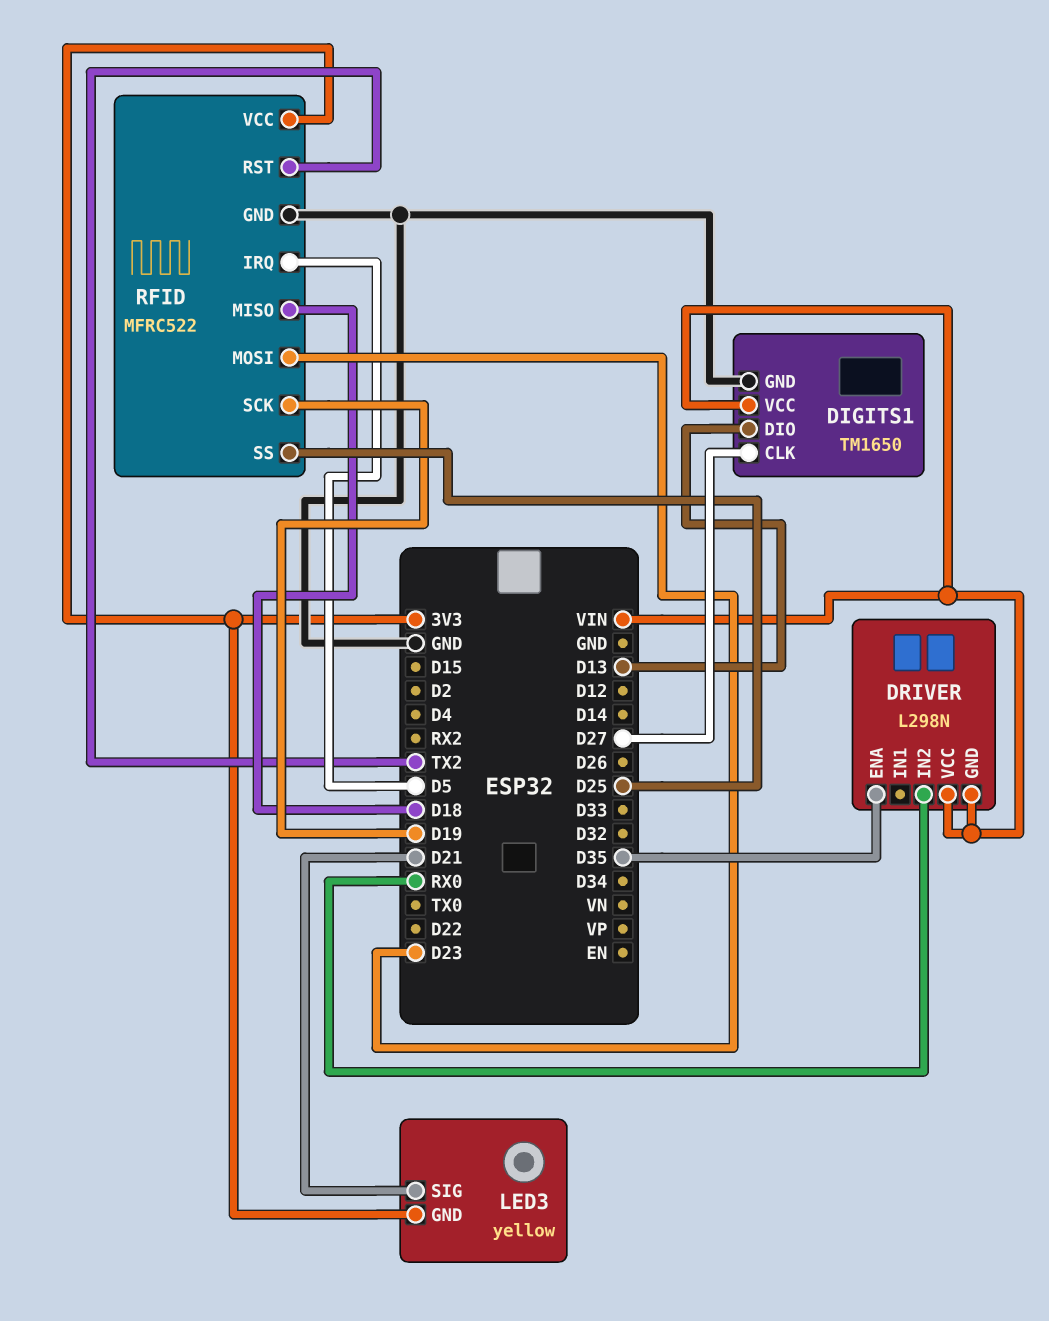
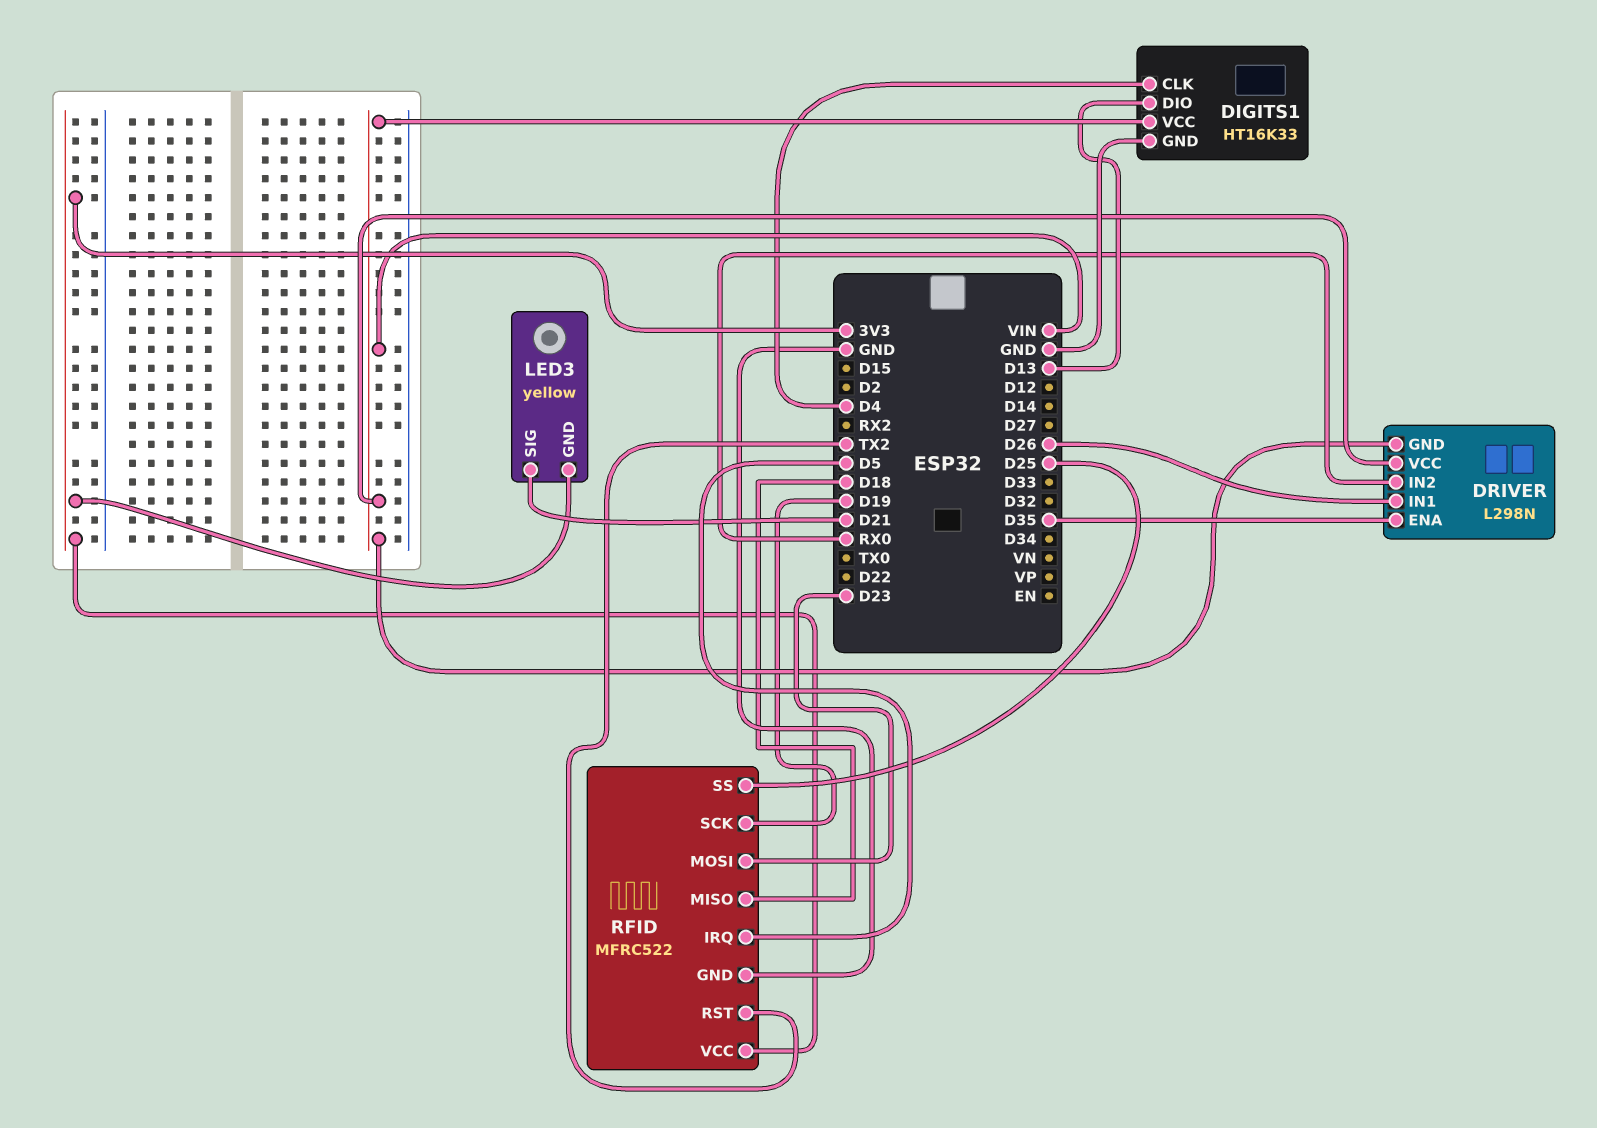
DIGITS1: TM1650 -> HT16K33
DIGITS1 pin CLK: D27 -> D4
DRIVER pin IN1: none -> D26

